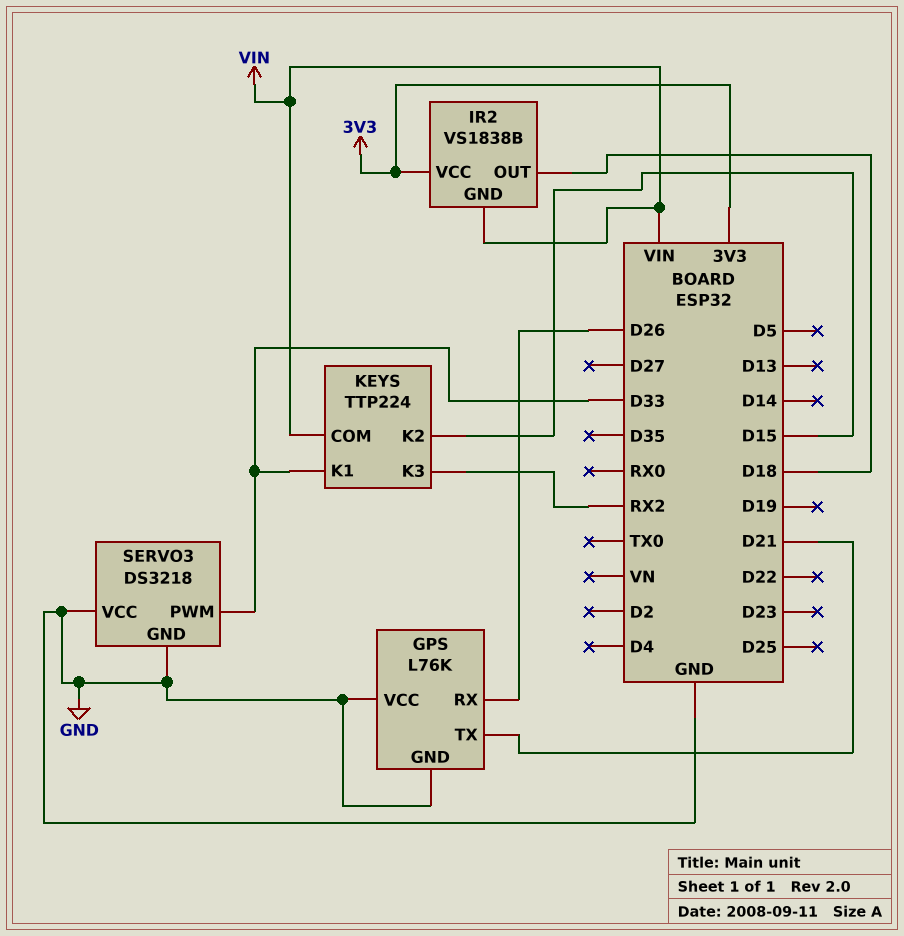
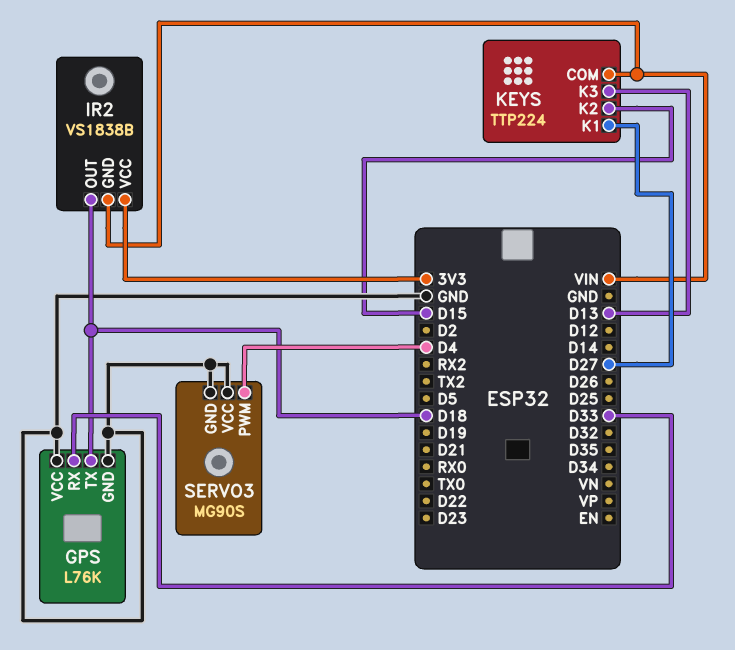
GPS pin RX: D26 -> D33
GPS pin TX: D21 -> D18
KEYS pin K1: D33 -> D27
KEYS pin K3: RX2 -> D13
SERVO3: DS3218 -> MG90S
SERVO3 pin PWM: D33 -> D4

